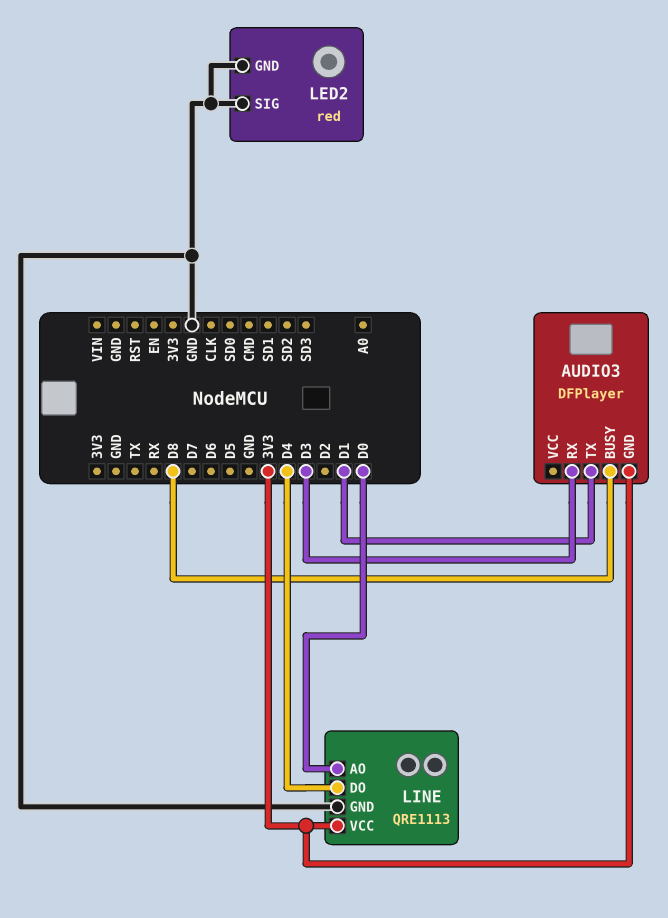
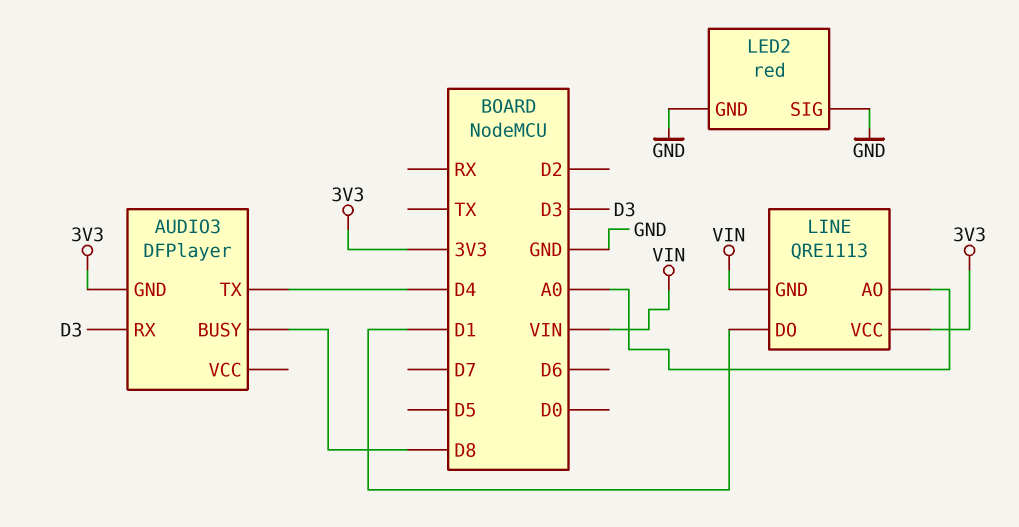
AUDIO3 pin TX: D1 -> D4
LINE pin AO: D0 -> A0
LINE pin DO: D4 -> D1
LINE pin GND: GND -> VIN

